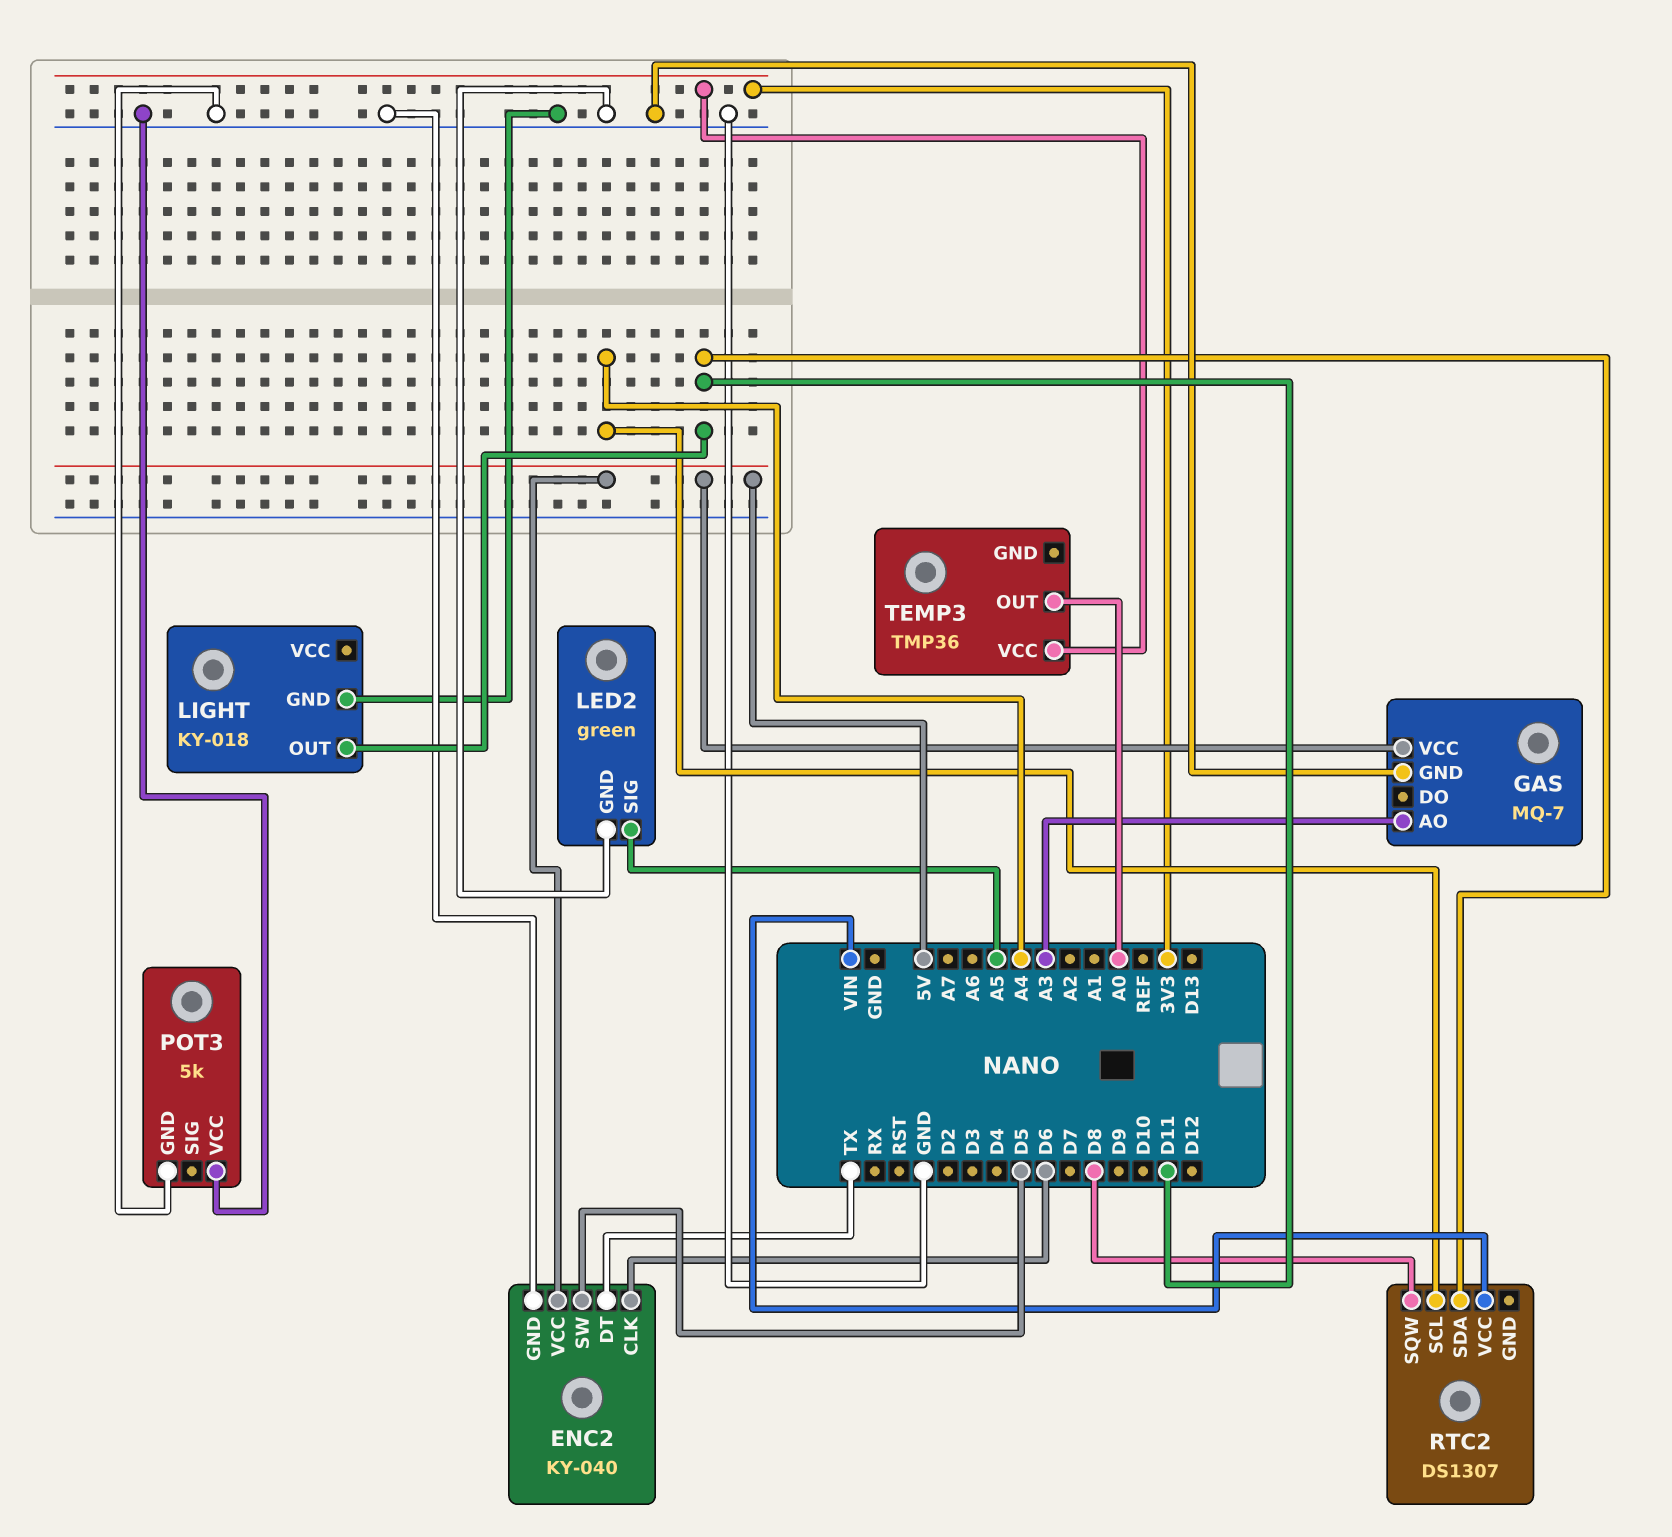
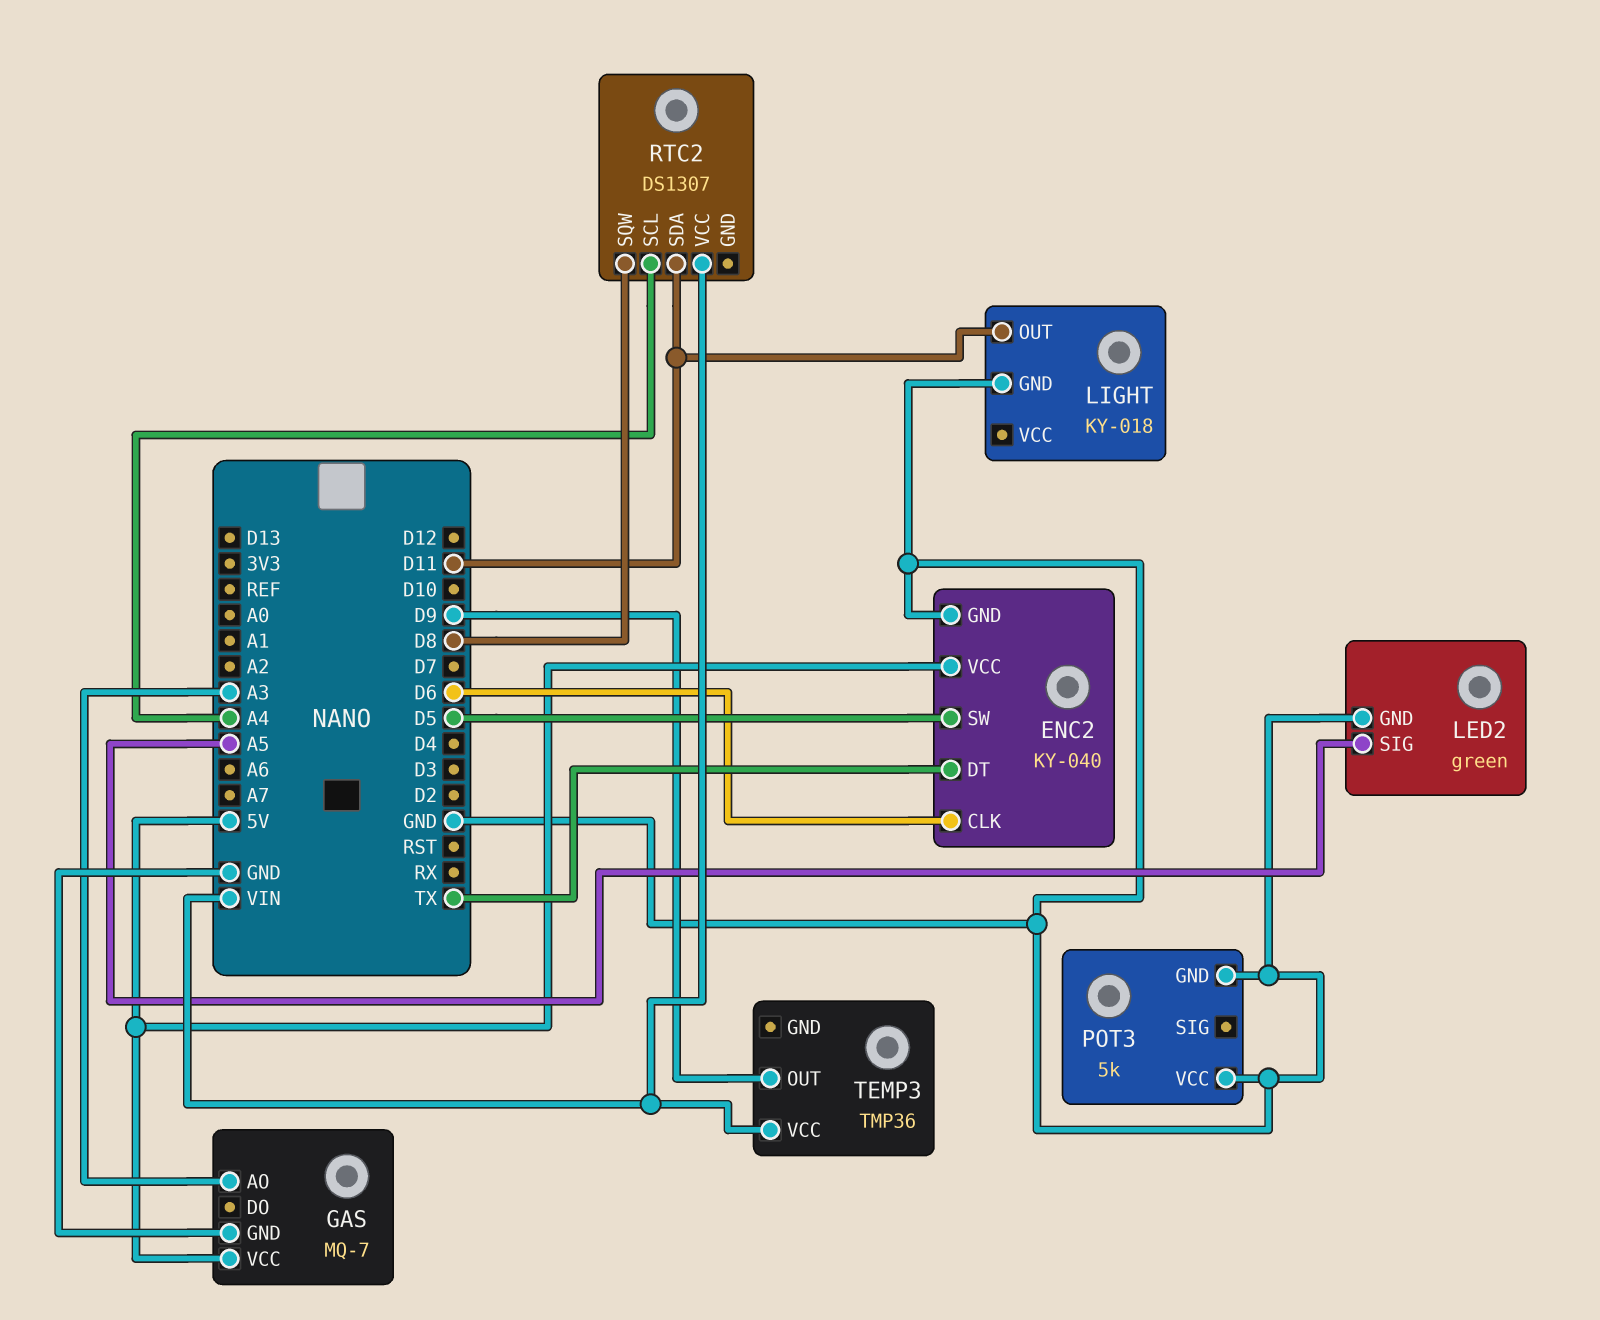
TEMP3 pin OUT: A0 -> D9
TEMP3 pin VCC: 3V3 -> VIN

